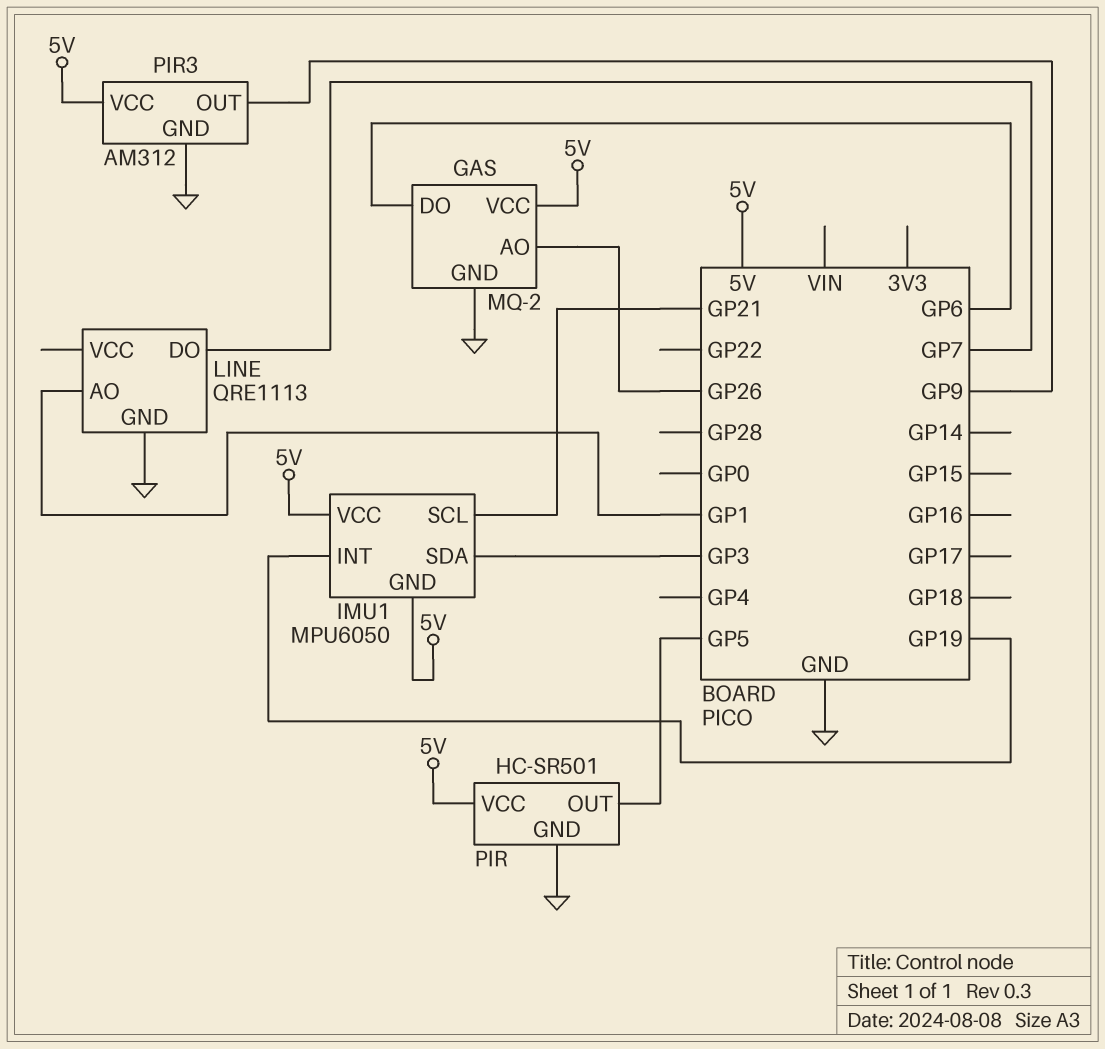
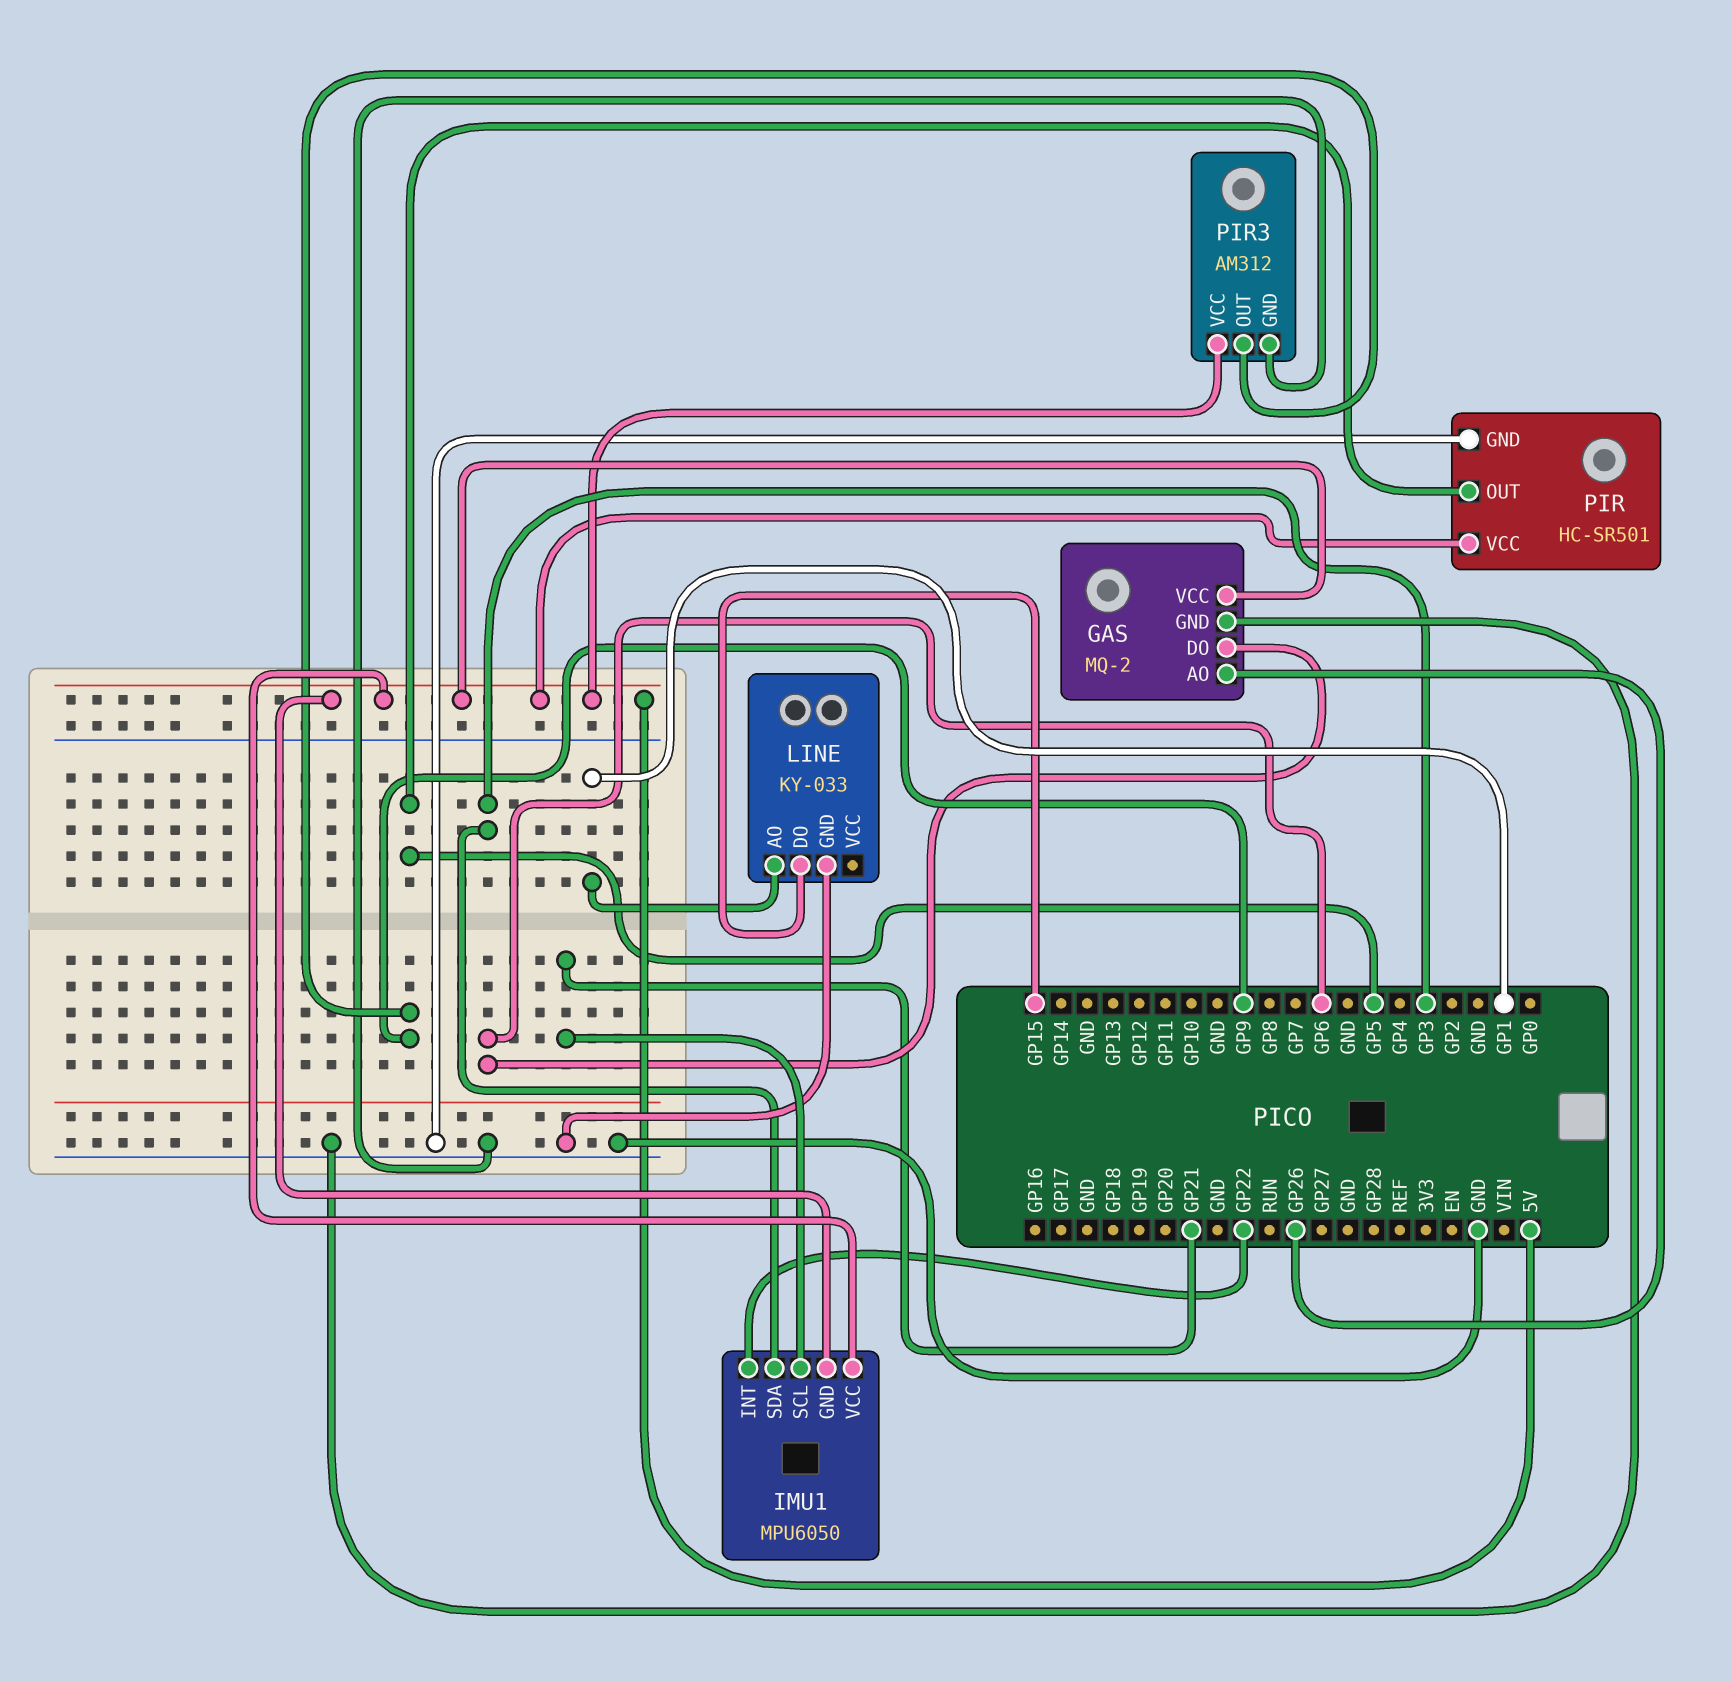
IMU1 pin INT: GP19 -> GP22
LINE: QRE1113 -> KY-033
LINE pin DO: GP7 -> GP15

